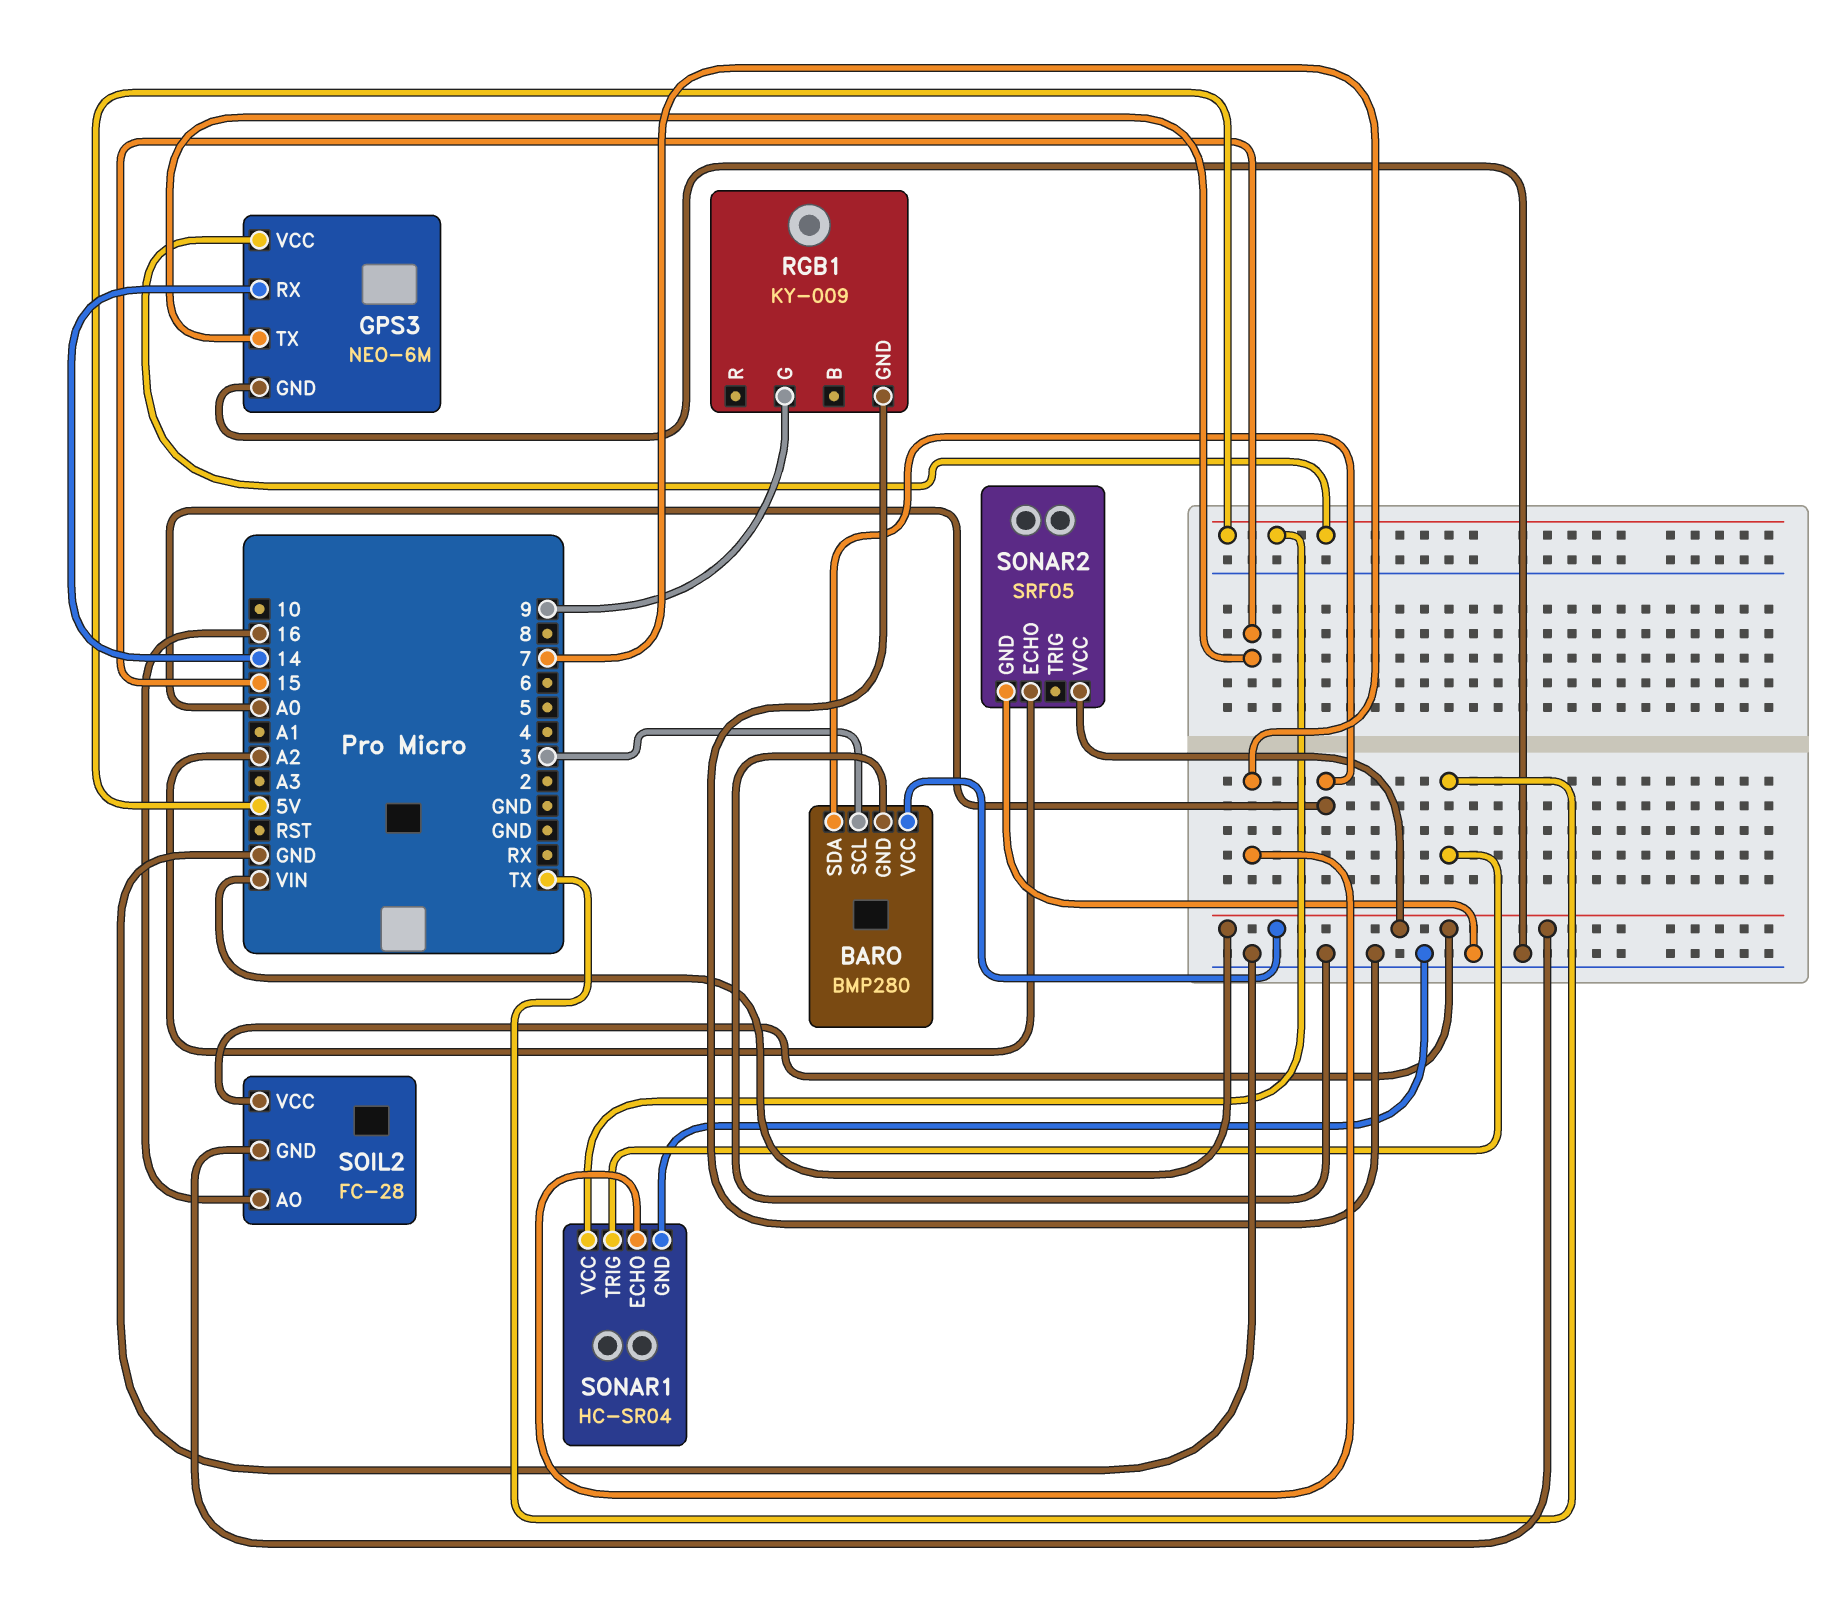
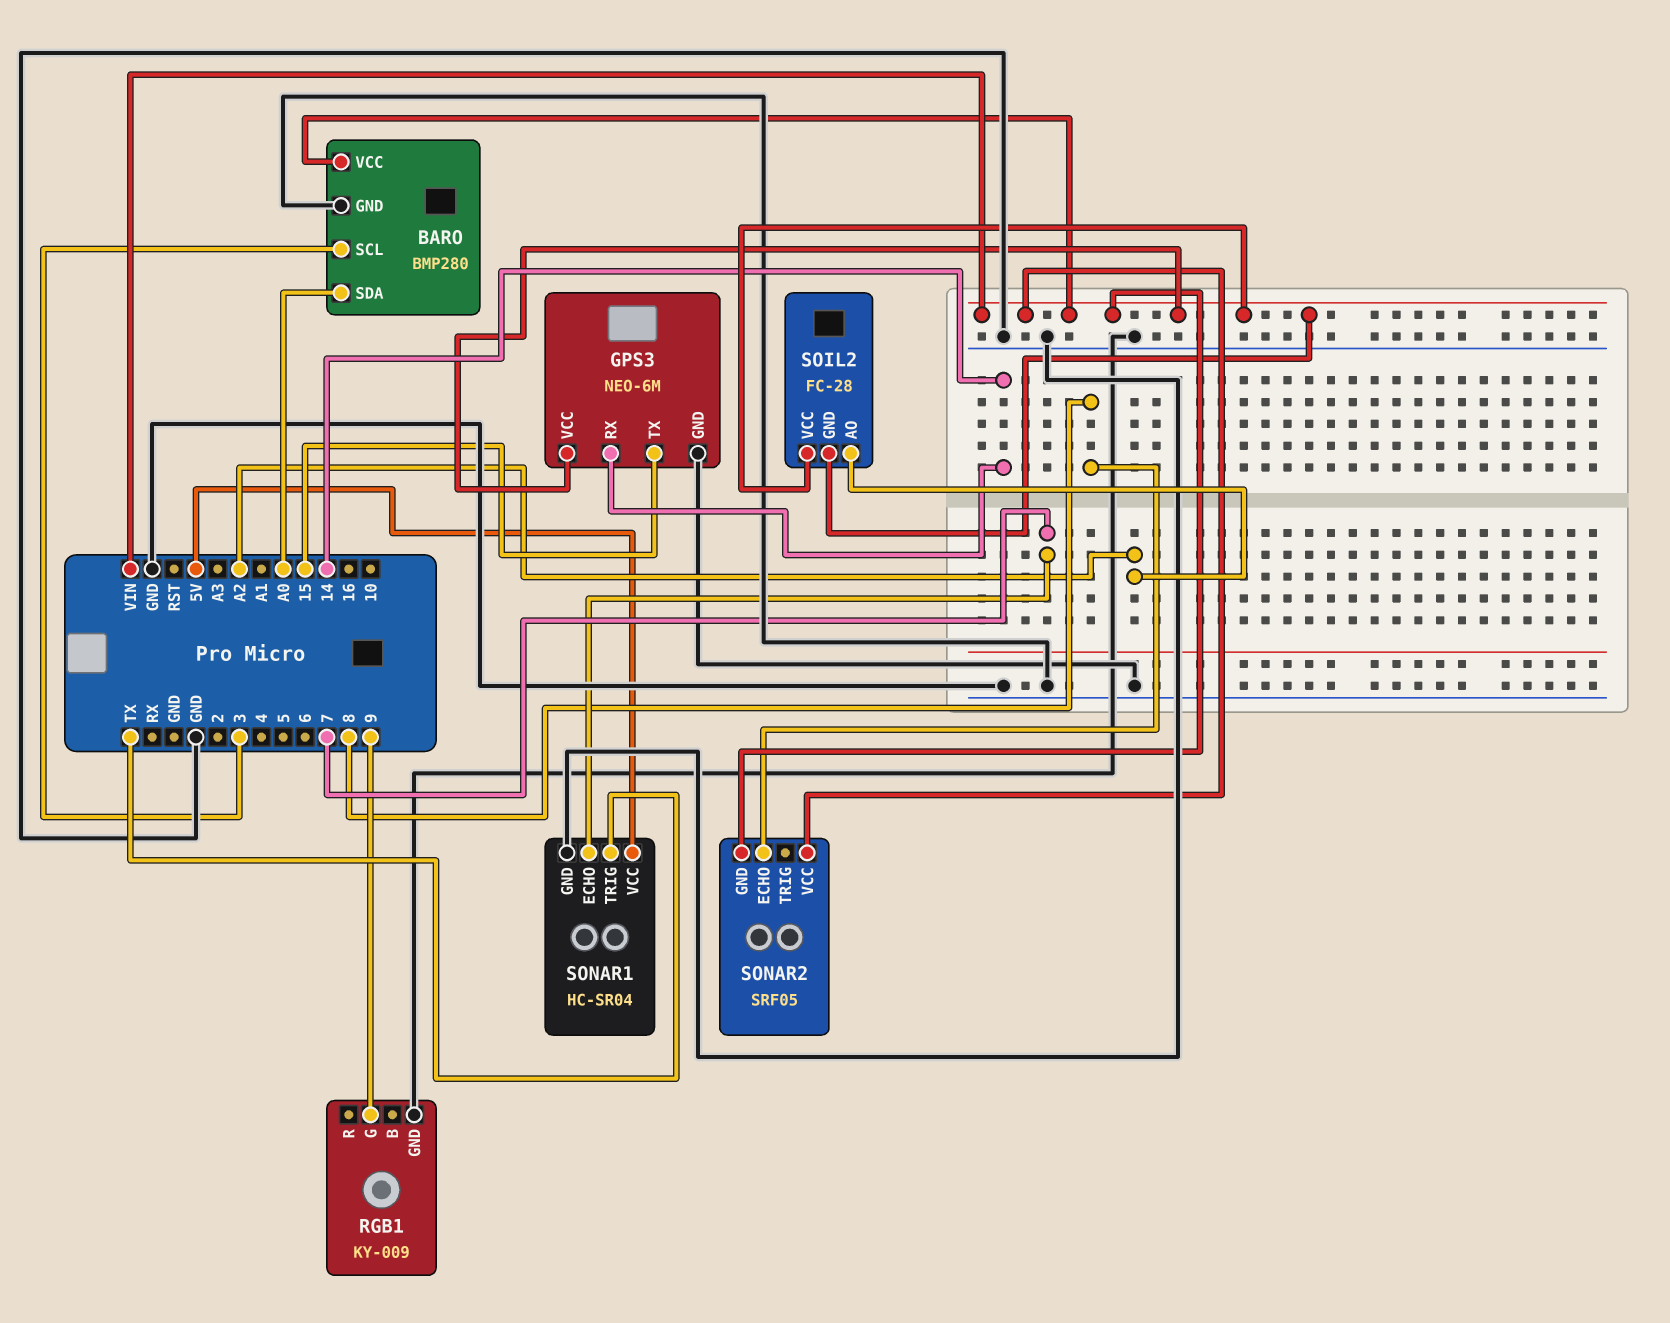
GPS3 pin VCC: 5V -> VIN
SOIL2 pin AO: 16 -> A2
SONAR2 pin ECHO: A2 -> 8
SONAR2 pin GND: GND -> VIN

